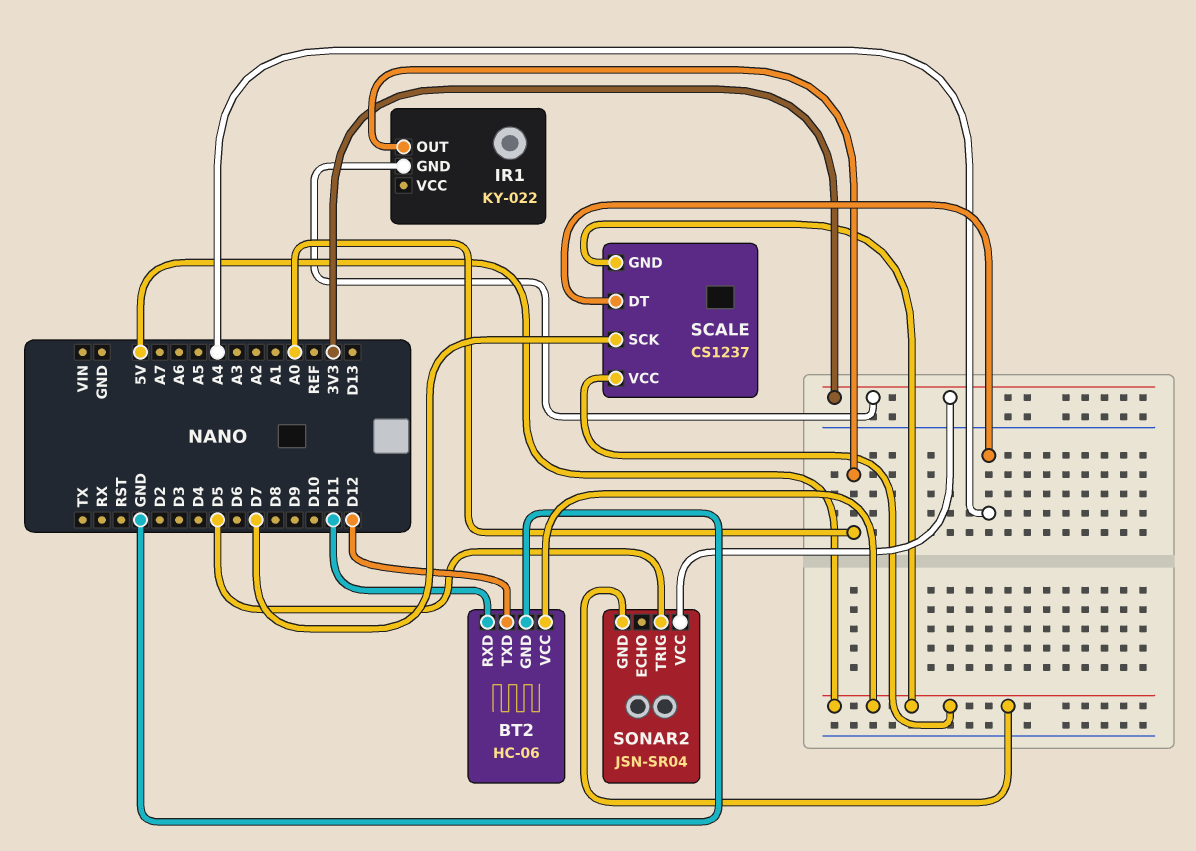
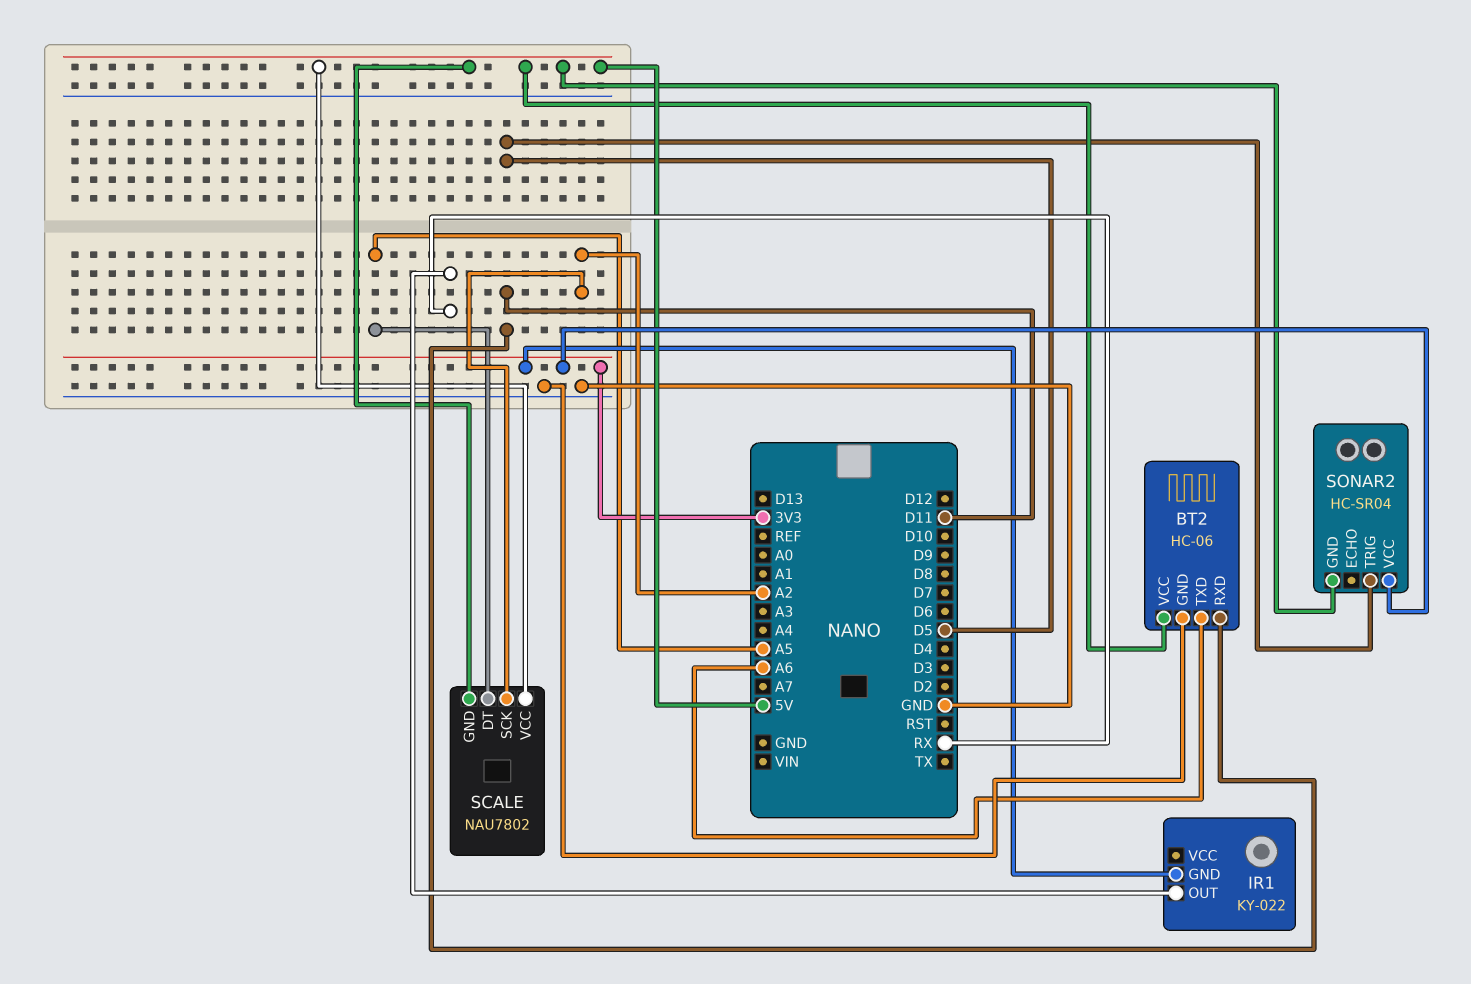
BT2 pin TXD: D12 -> A6
IR1 pin OUT: A0 -> RX
SCALE: CS1237 -> NAU7802
SCALE pin DT: A4 -> A5
SCALE pin SCK: D7 -> A2
SONAR2: JSN-SR04 -> HC-SR04

